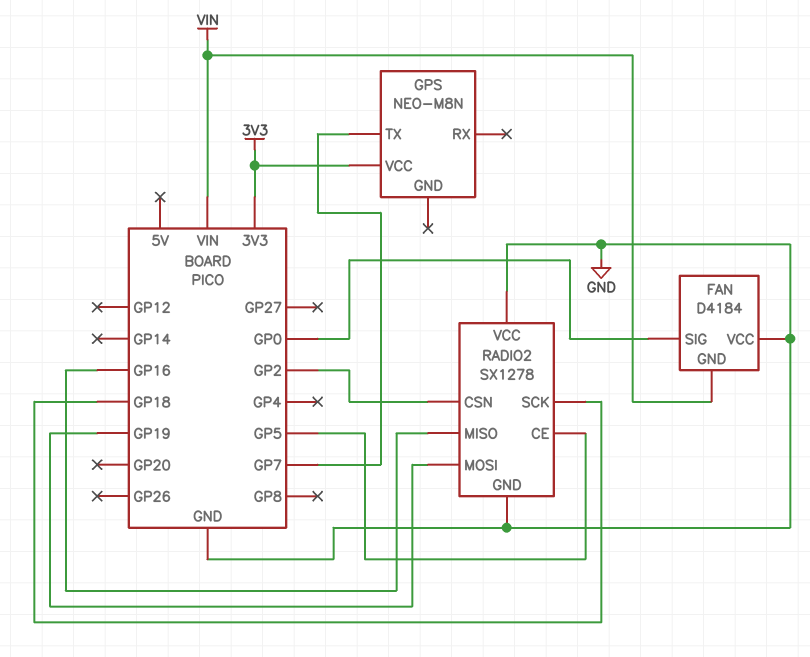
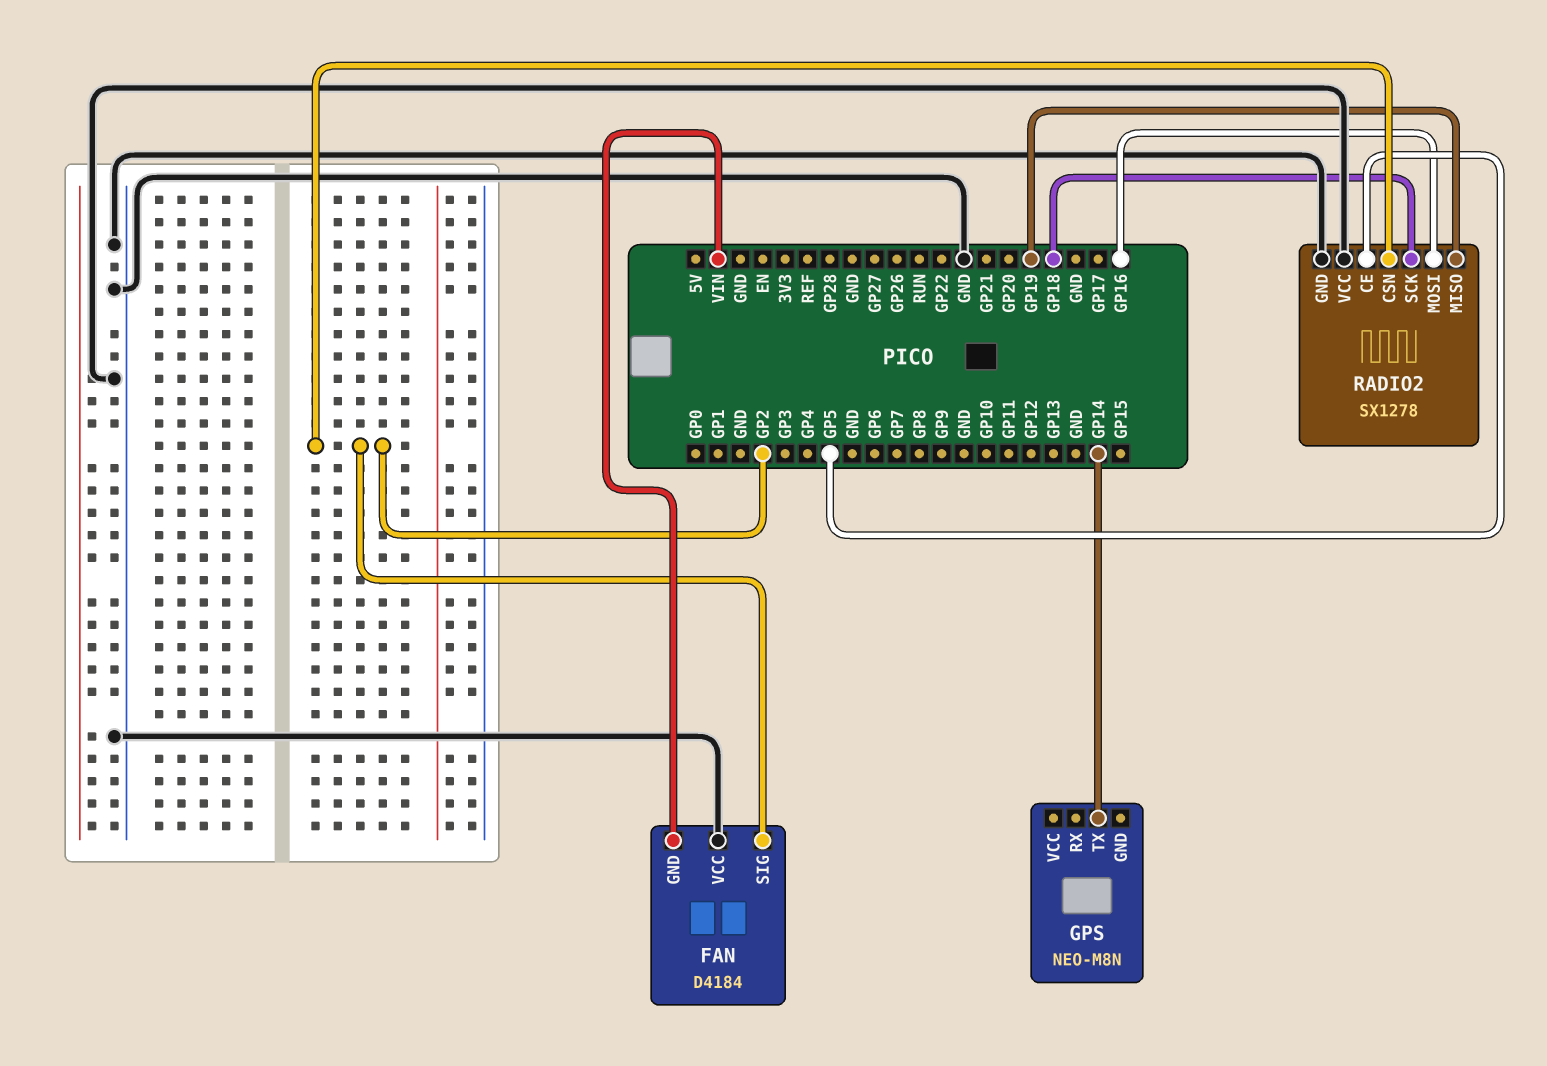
FAN pin SIG: GP0 -> GP2
GPS pin TX: GP7 -> GP14
GPS pin VCC: 3V3 -> none
RADIO2 pin MISO: GP16 -> GP19
RADIO2 pin MOSI: GP19 -> GP16

